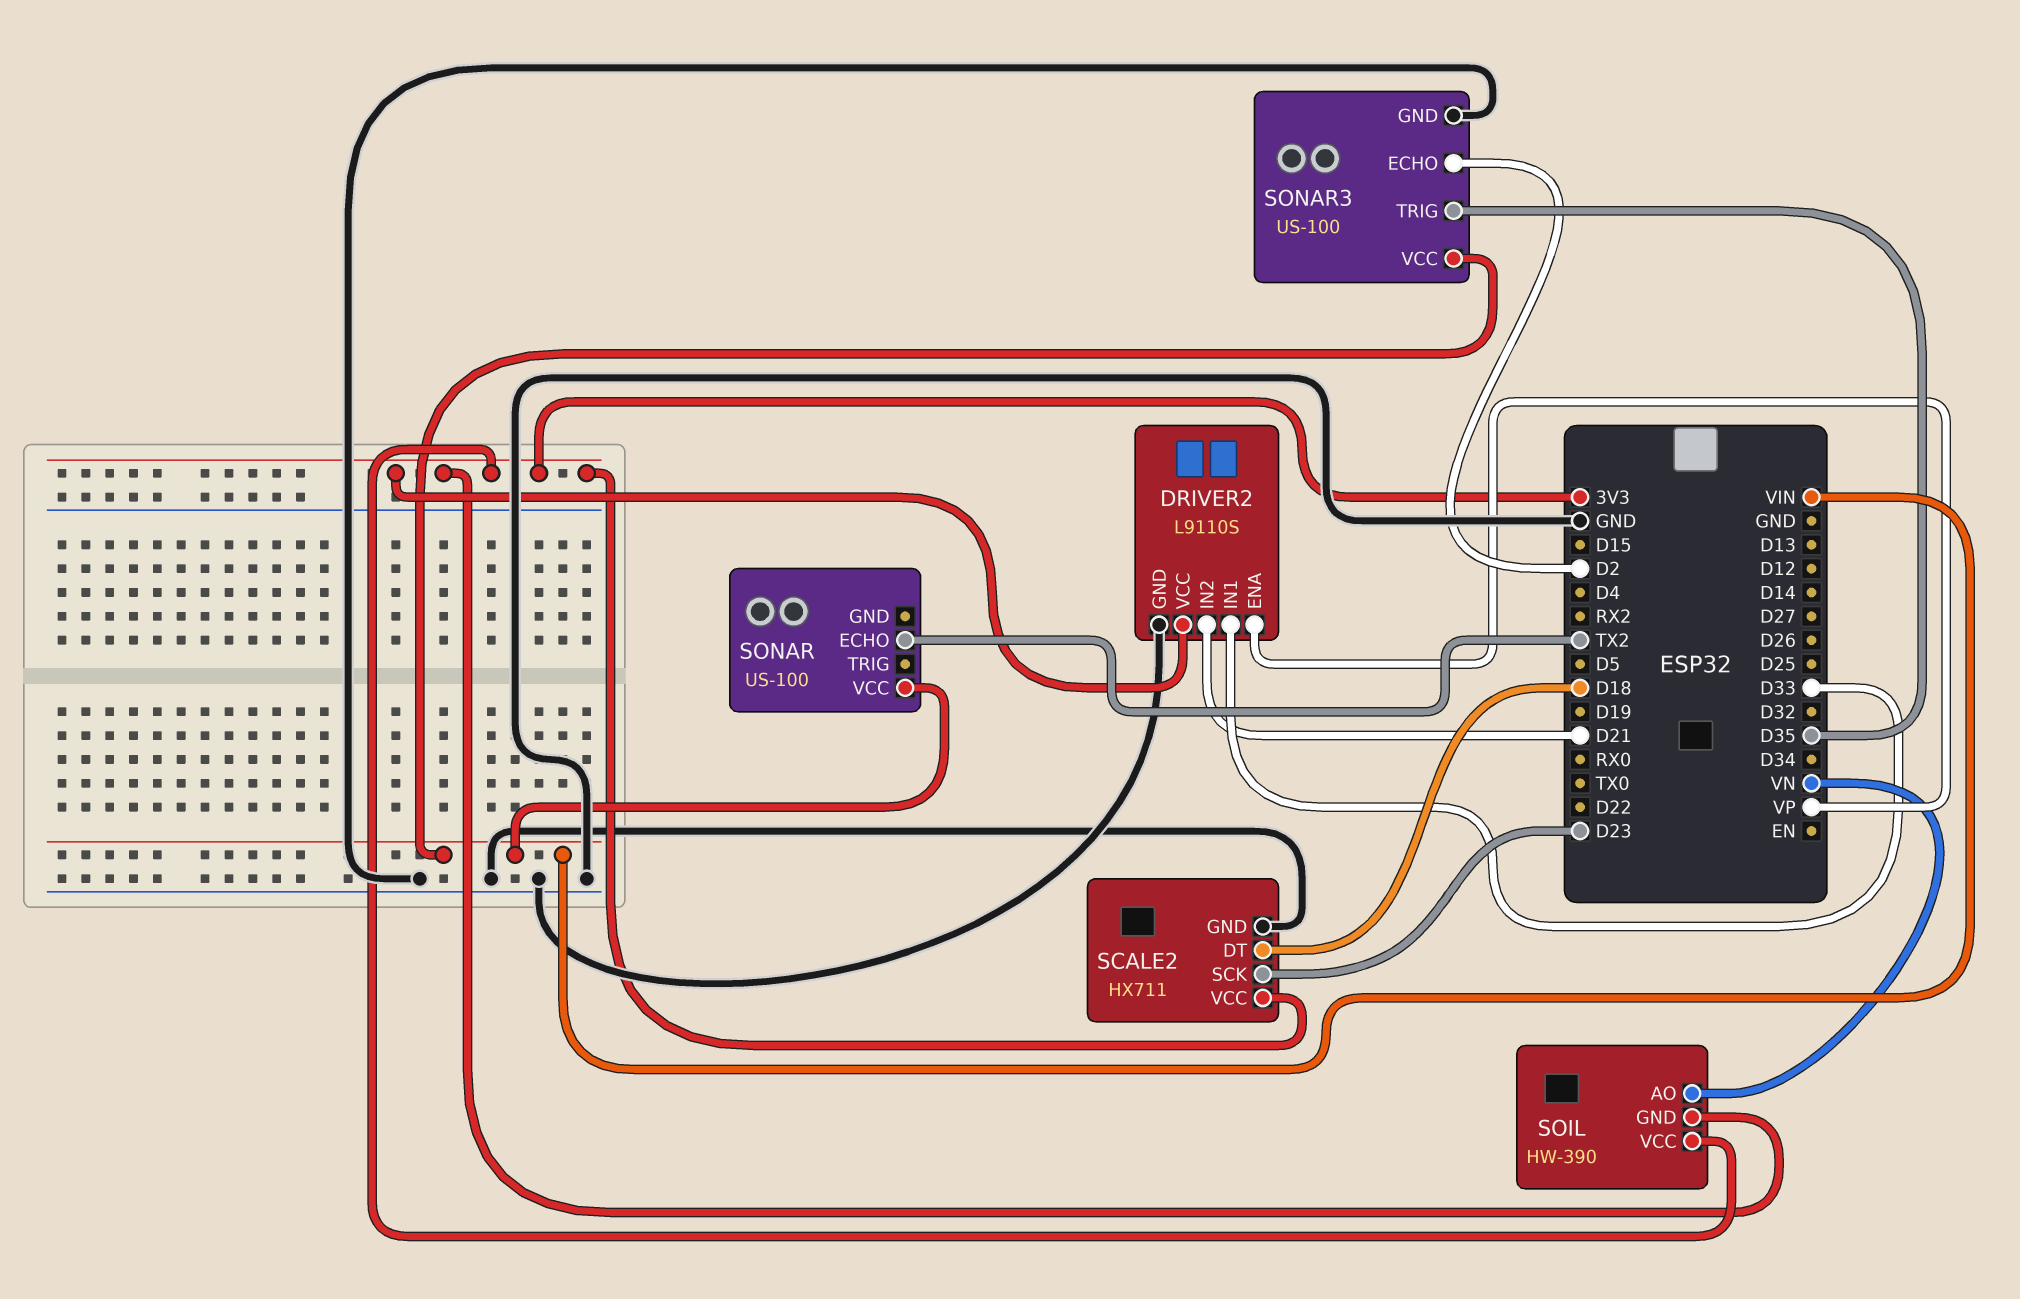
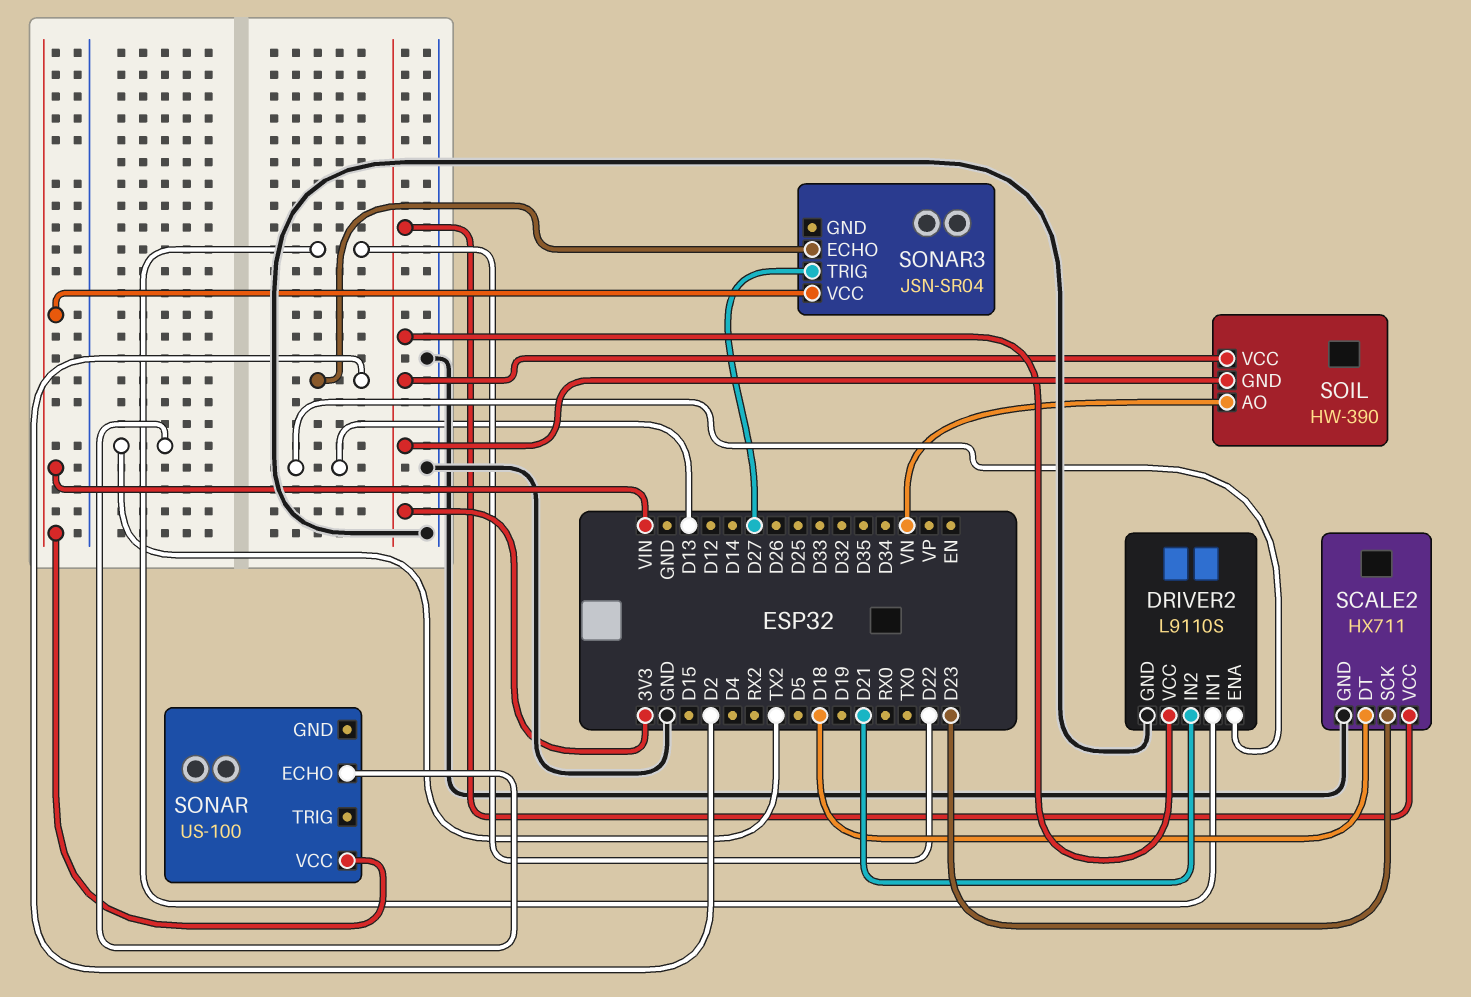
DRIVER2 pin ENA: VP -> D13
DRIVER2 pin IN1: D33 -> D22
SONAR3: US-100 -> JSN-SR04
SONAR3 pin GND: GND -> none
SONAR3 pin TRIG: D35 -> D27

